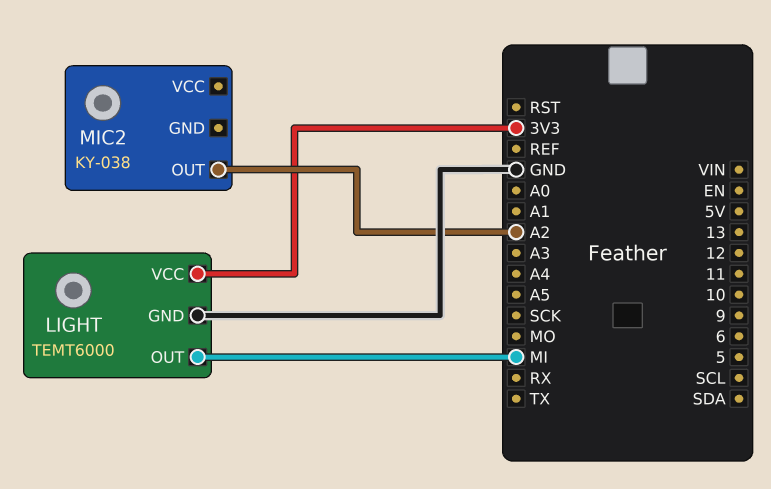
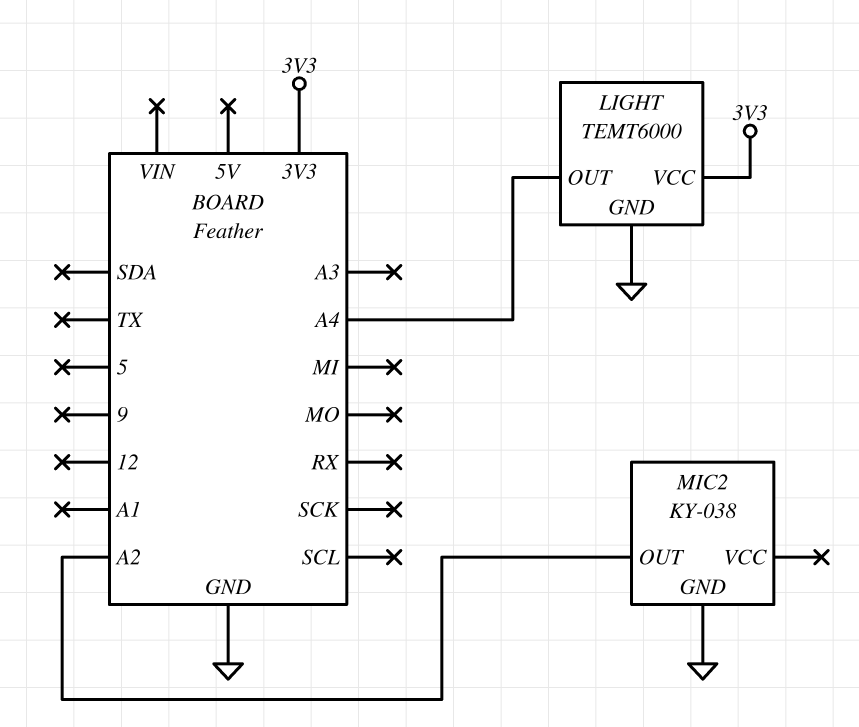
LIGHT pin OUT: MI -> A4
MIC2 pin GND: none -> GND

